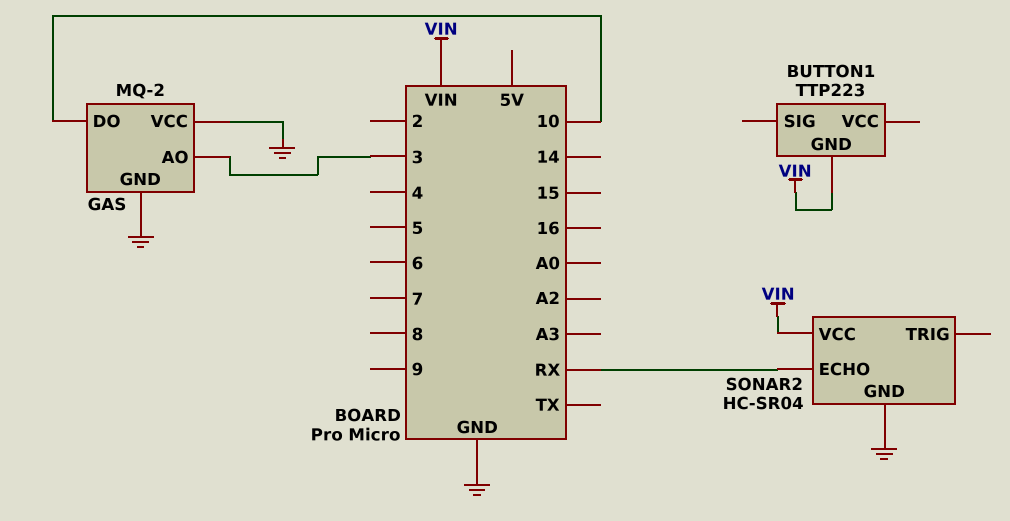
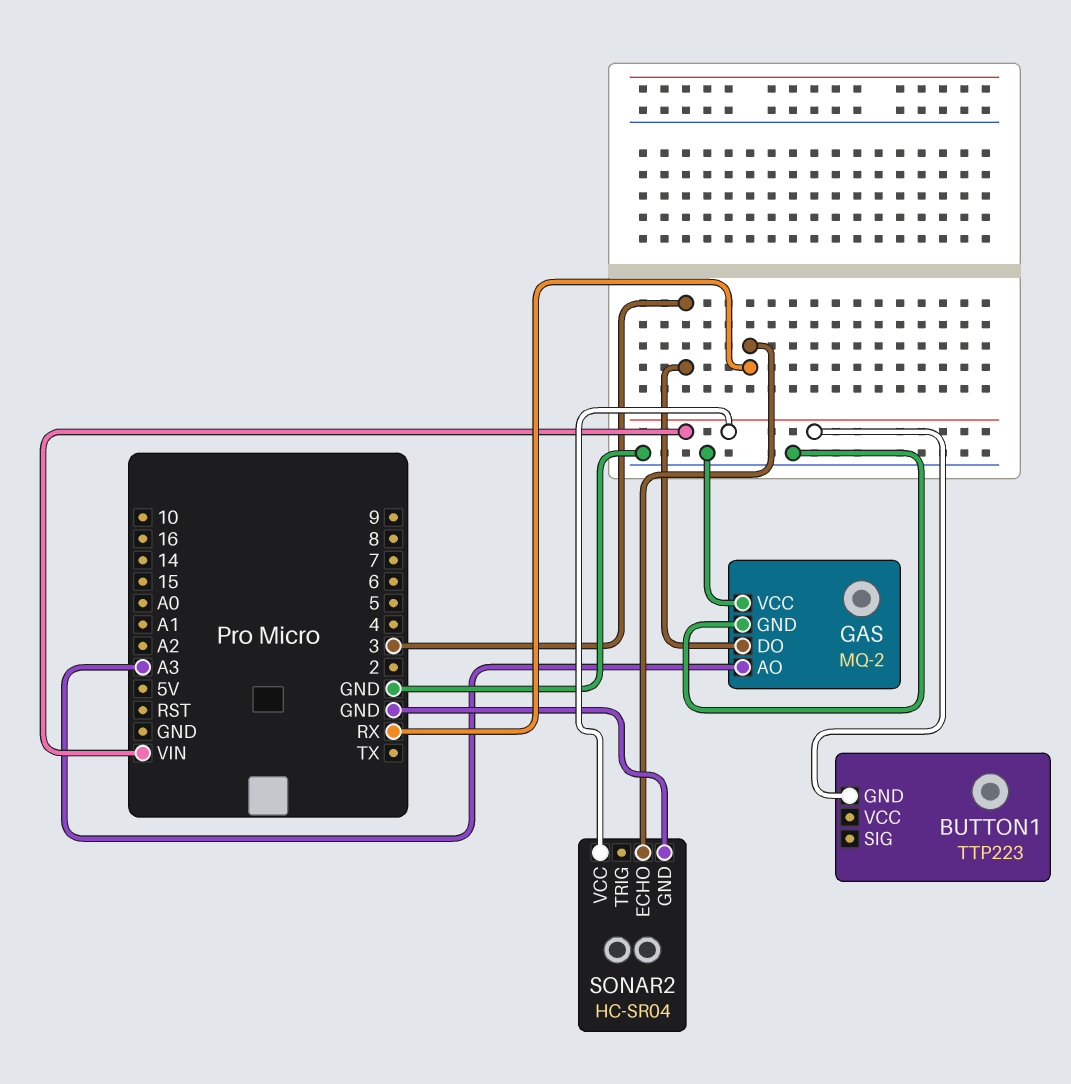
GAS pin AO: 3 -> A3
GAS pin DO: 10 -> 3

